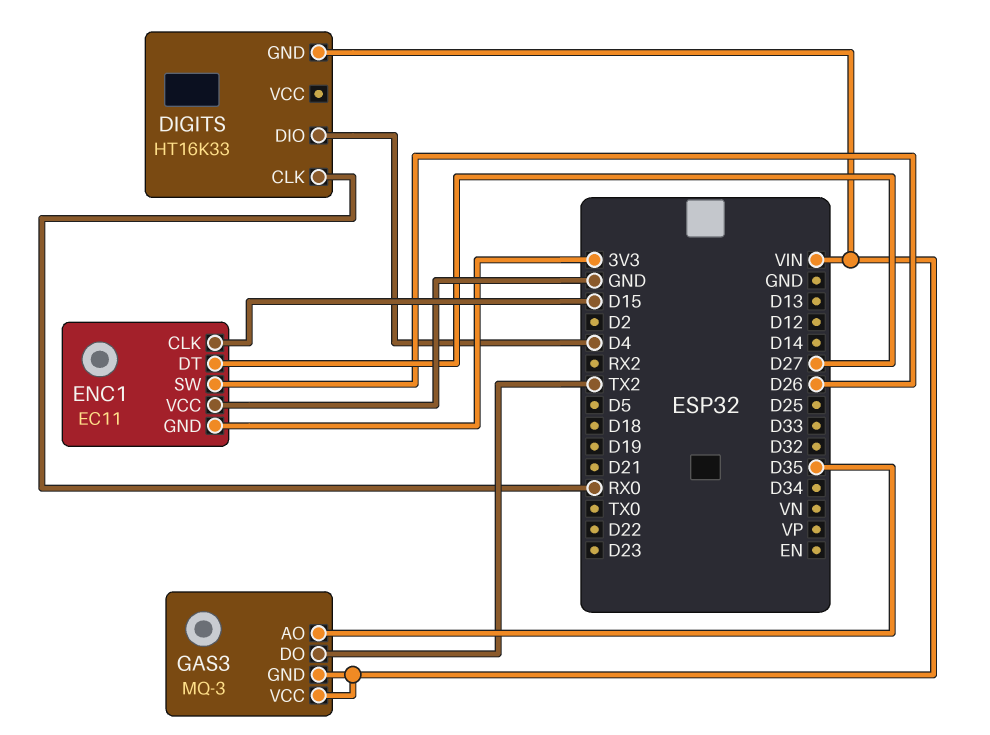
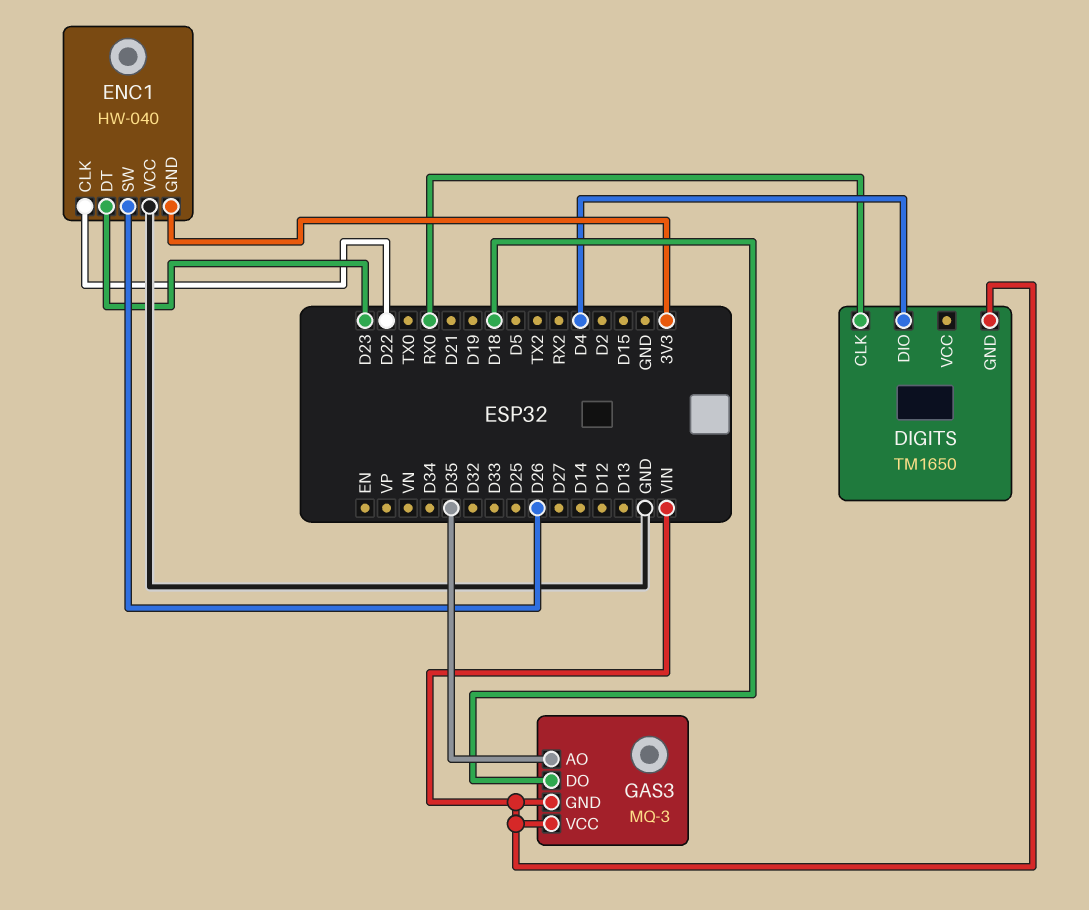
DIGITS: HT16K33 -> TM1650
ENC1: EC11 -> HW-040
ENC1 pin CLK: D15 -> D22
ENC1 pin DT: D27 -> D23
GAS3 pin DO: TX2 -> D18

